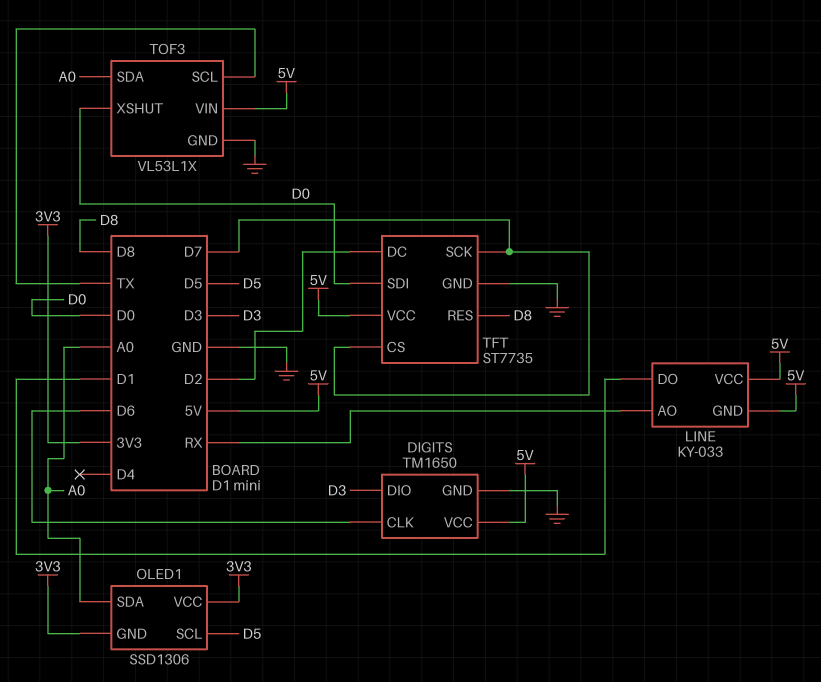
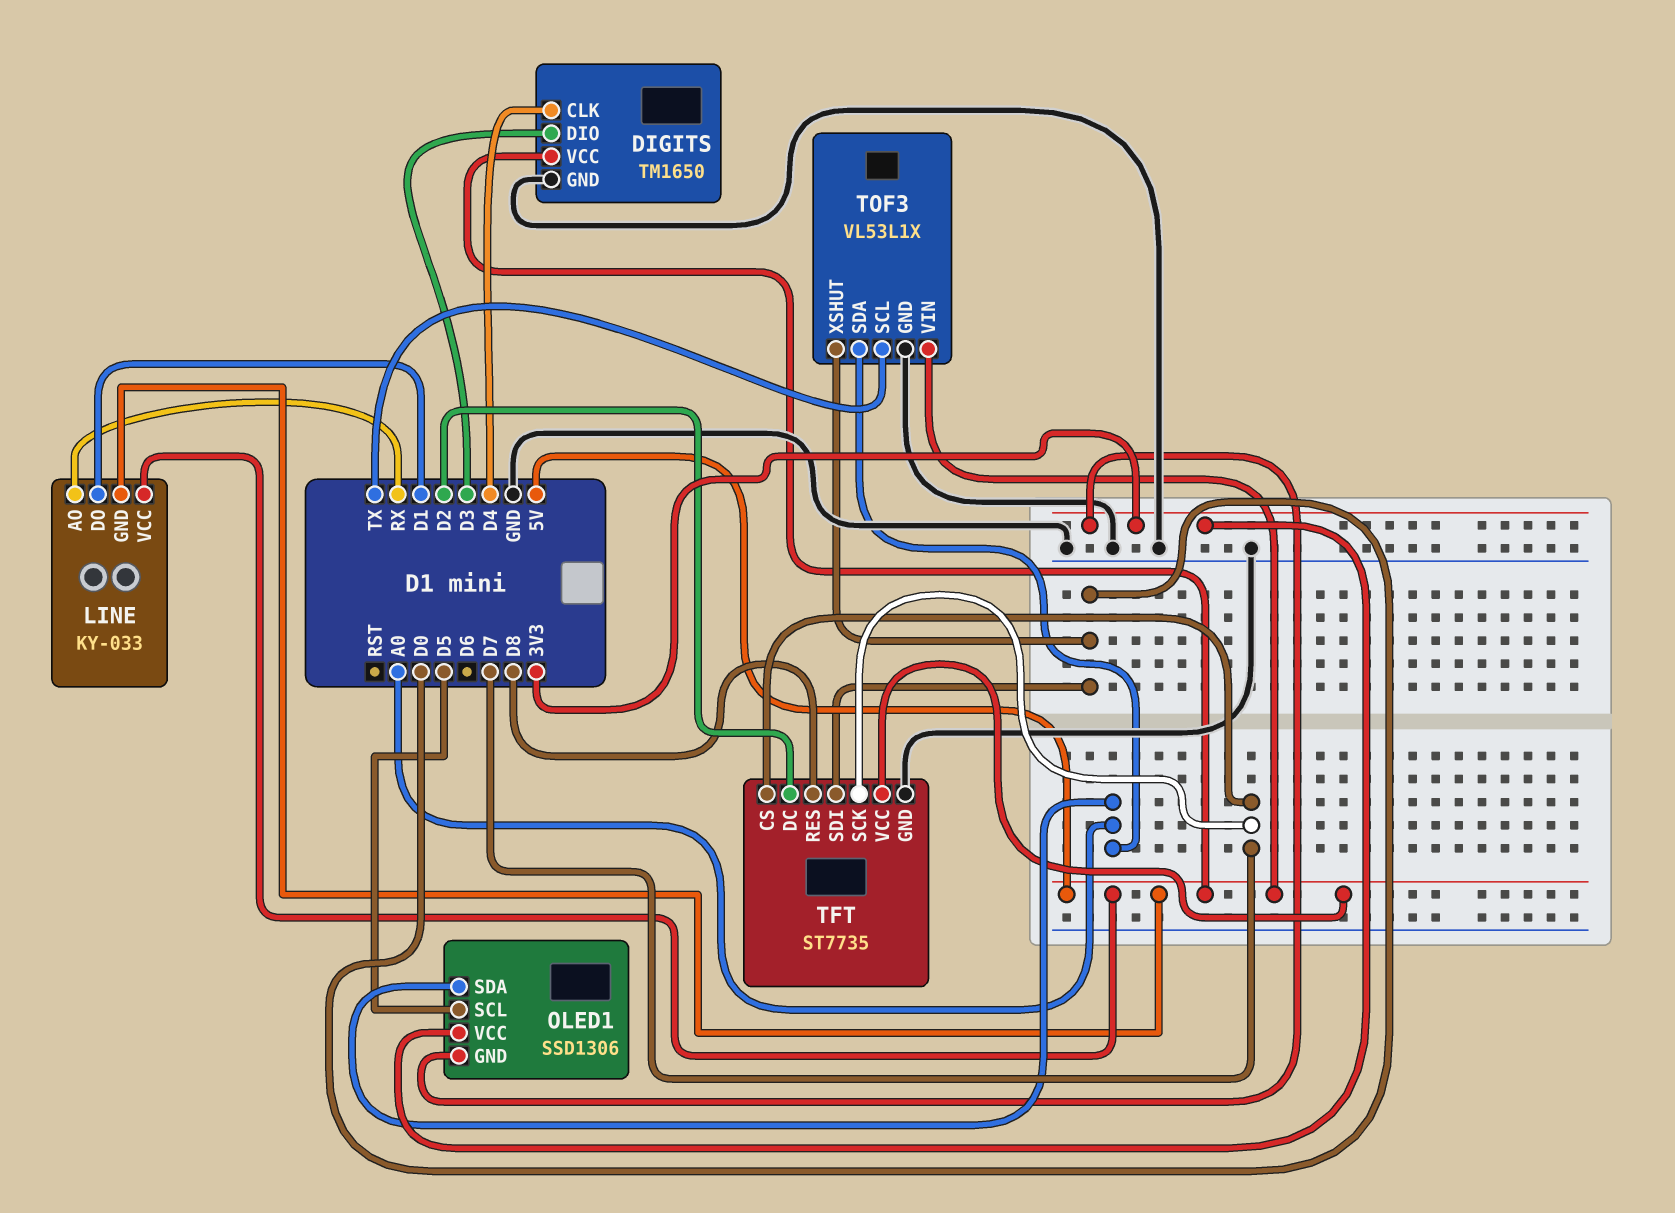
DIGITS pin CLK: D6 -> D4

